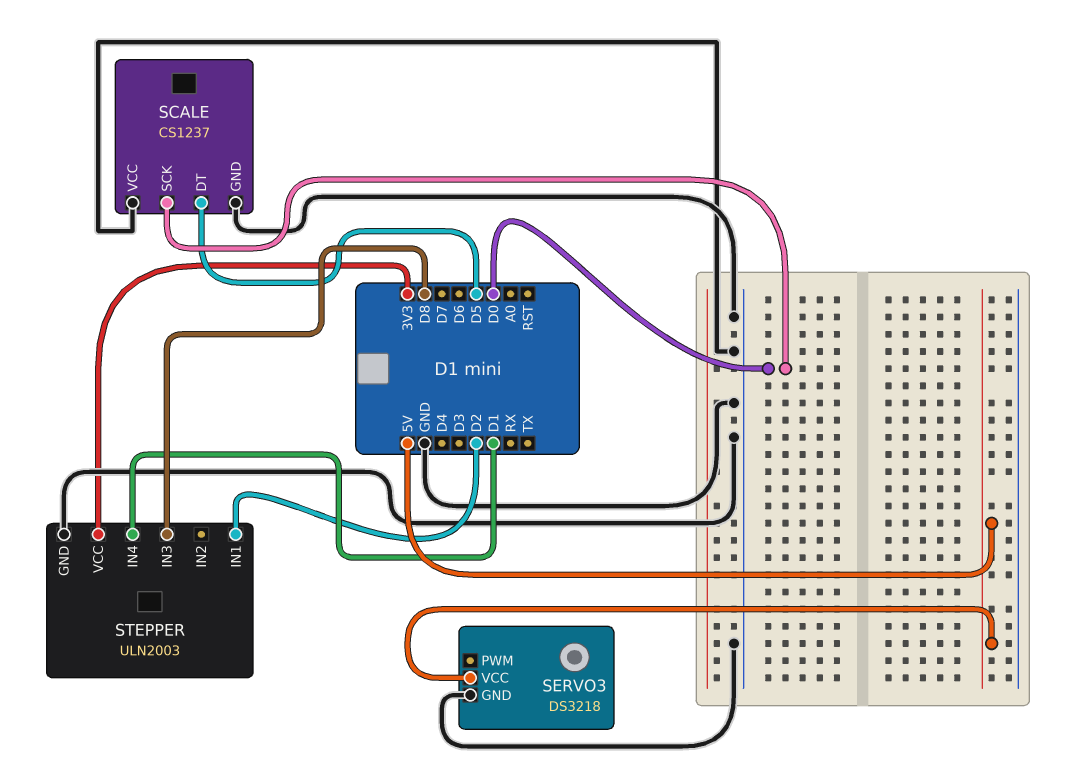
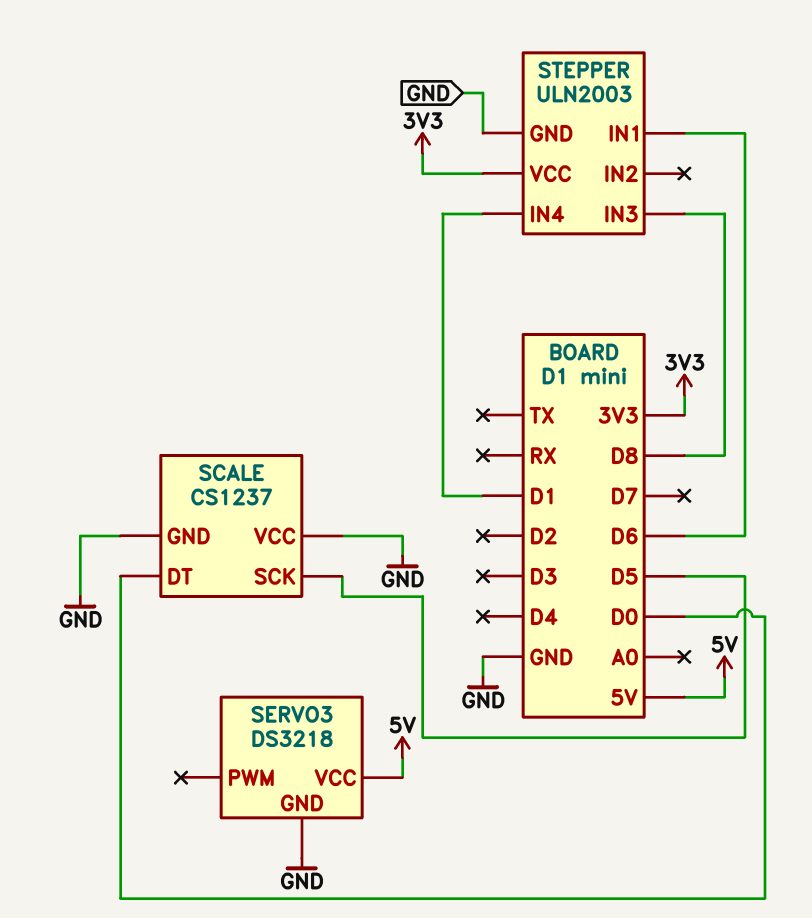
SCALE pin DT: D5 -> D0
SCALE pin SCK: D0 -> D5
STEPPER pin IN1: D2 -> D6

